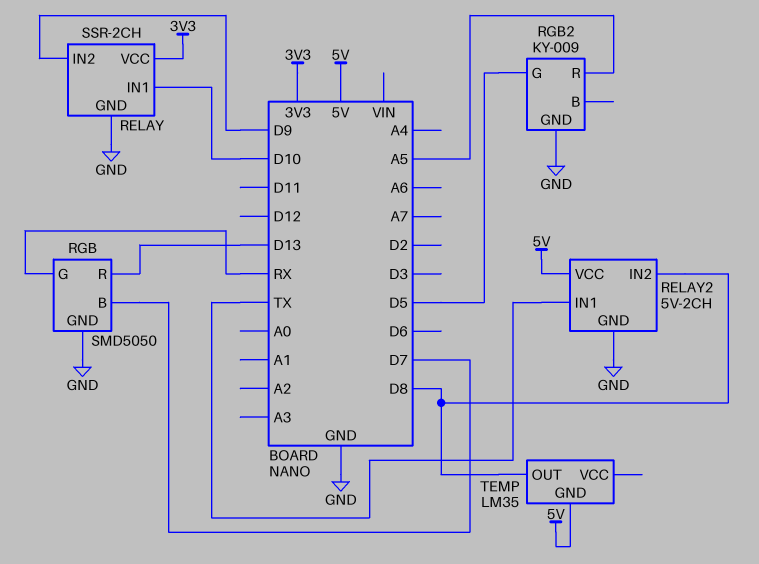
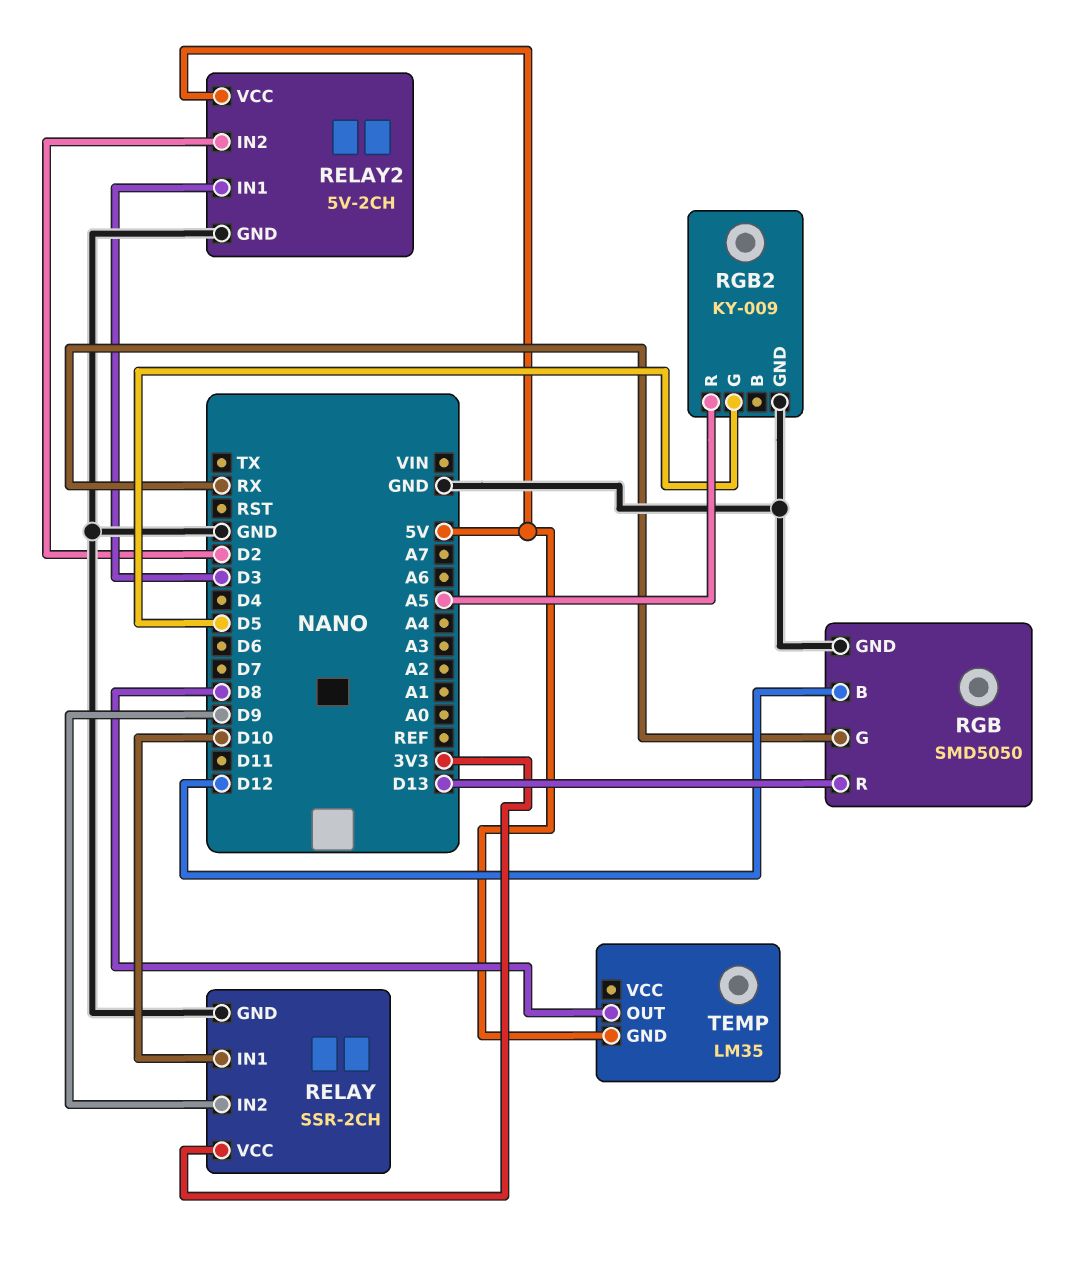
RELAY2 pin IN1: TX -> D3
RELAY2 pin IN2: D8 -> D2
RGB pin B: D7 -> D12

